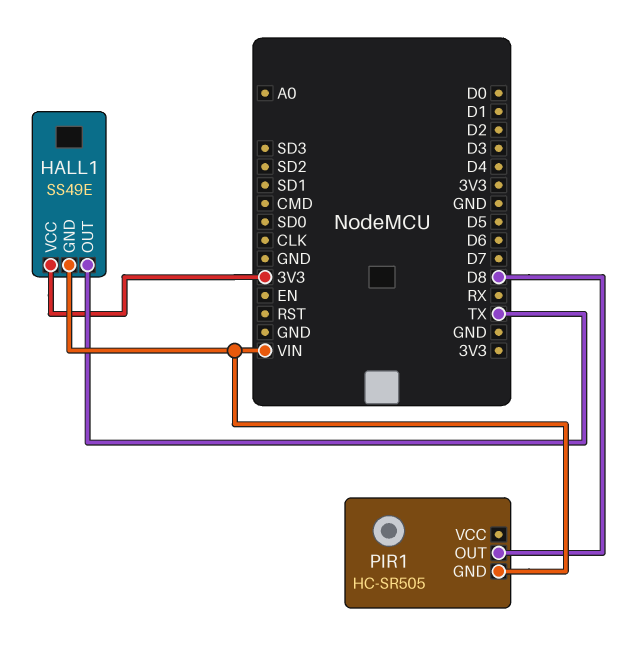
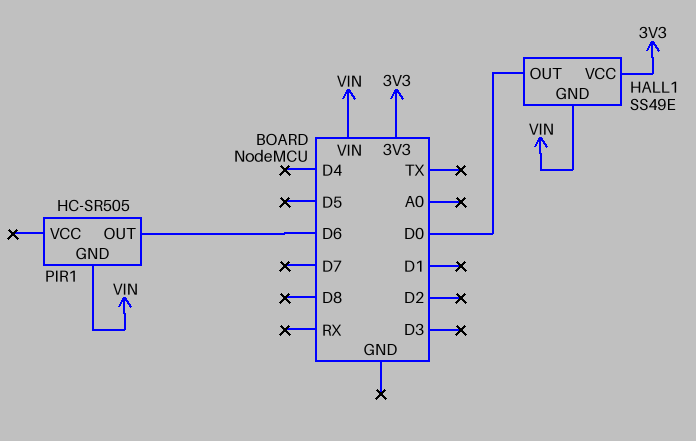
HALL1 pin OUT: TX -> D0
PIR1 pin OUT: D8 -> D6

